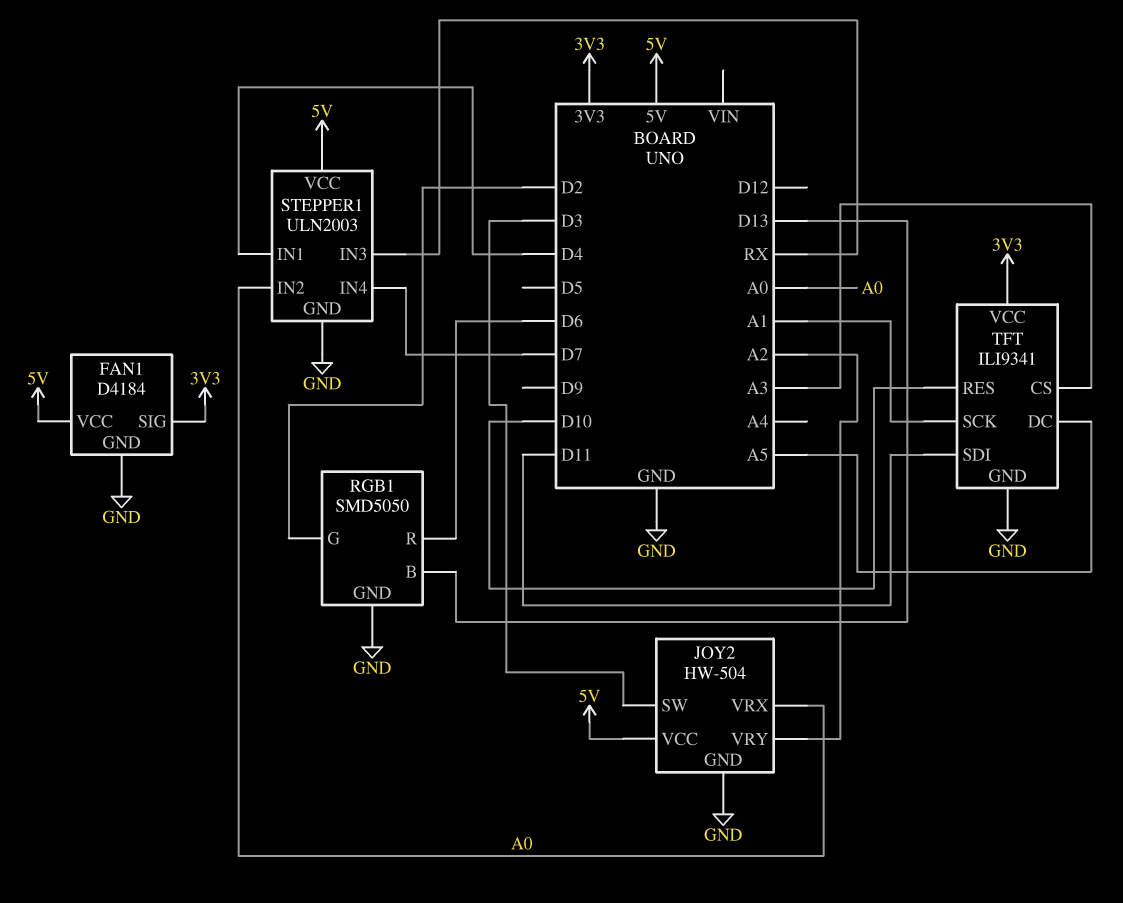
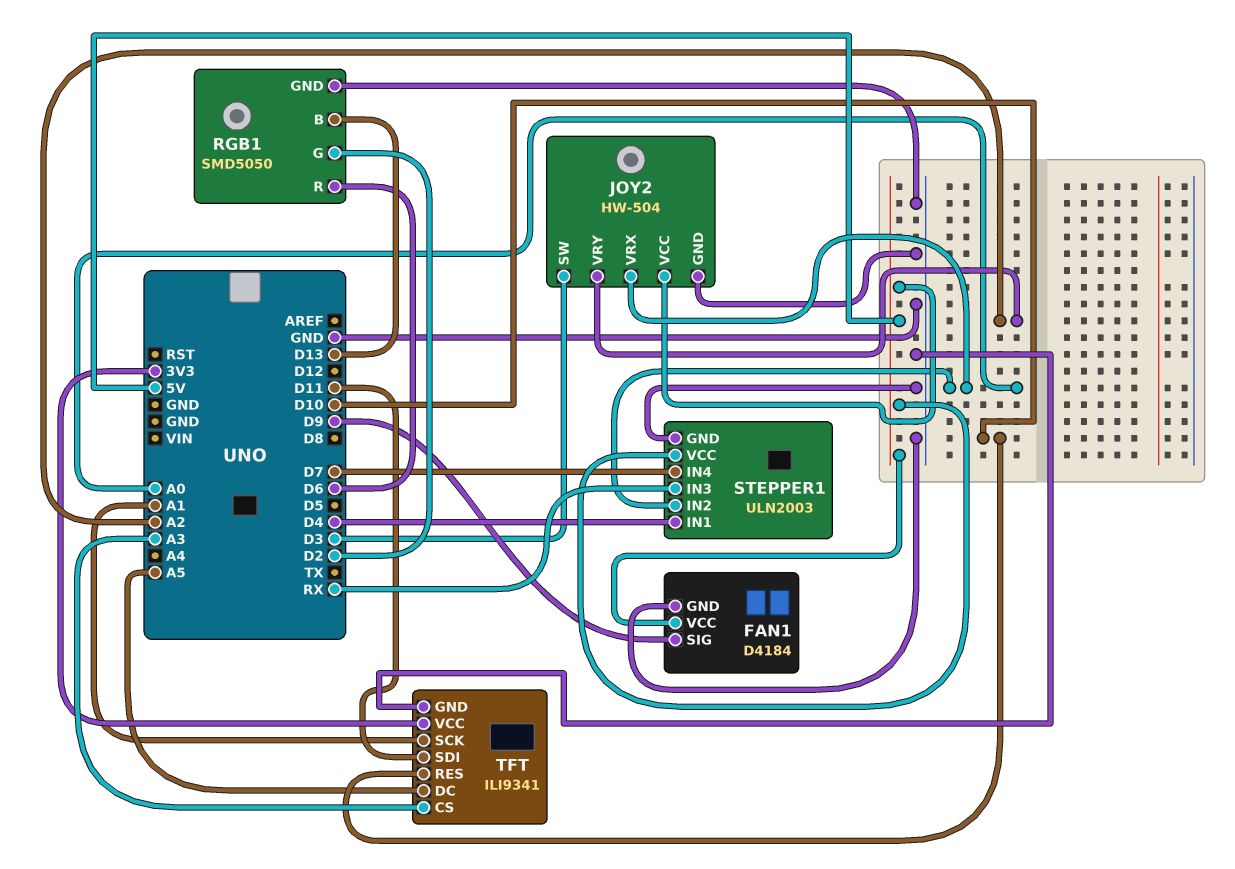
FAN1 pin SIG: 3V3 -> D9

